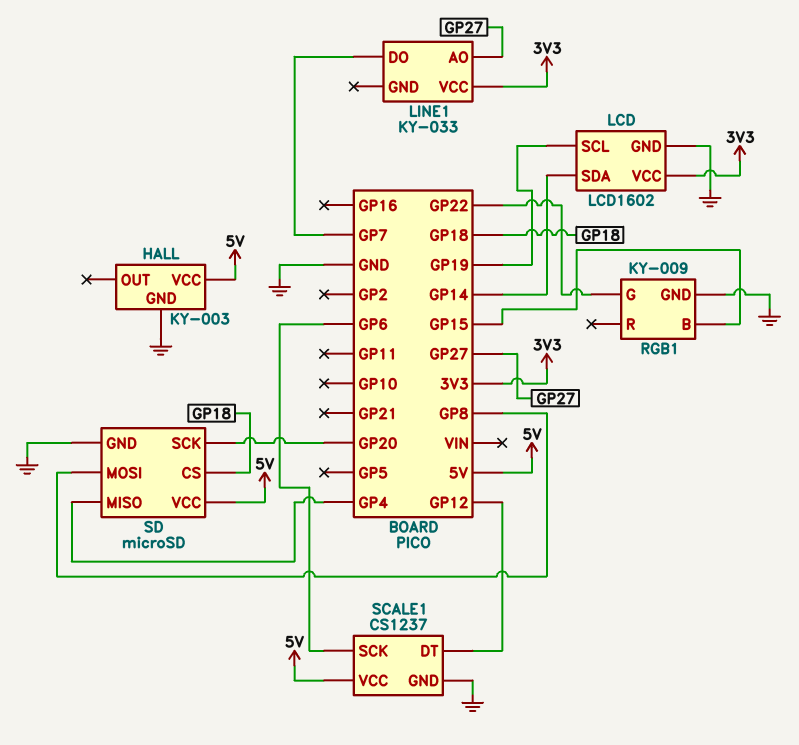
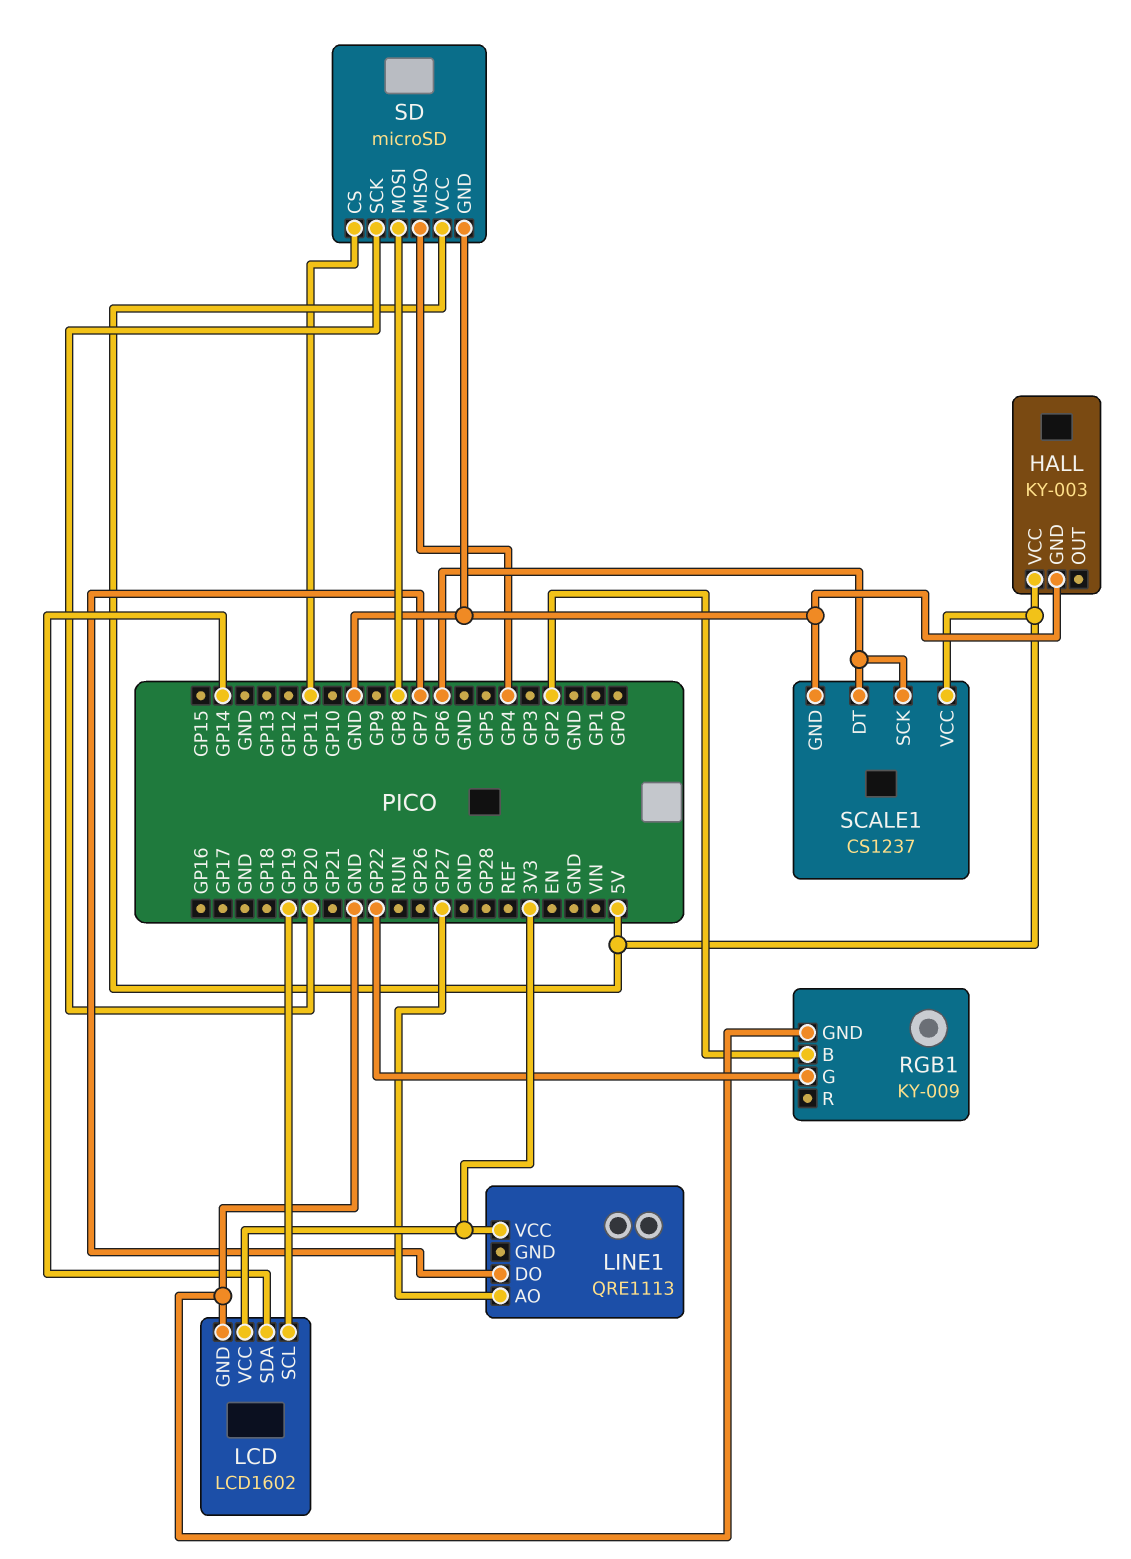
LINE1: KY-033 -> QRE1113
RGB1 pin B: GP15 -> GP2
SCALE1 pin DT: GP12 -> GP6
SD pin CS: GP18 -> GP11

